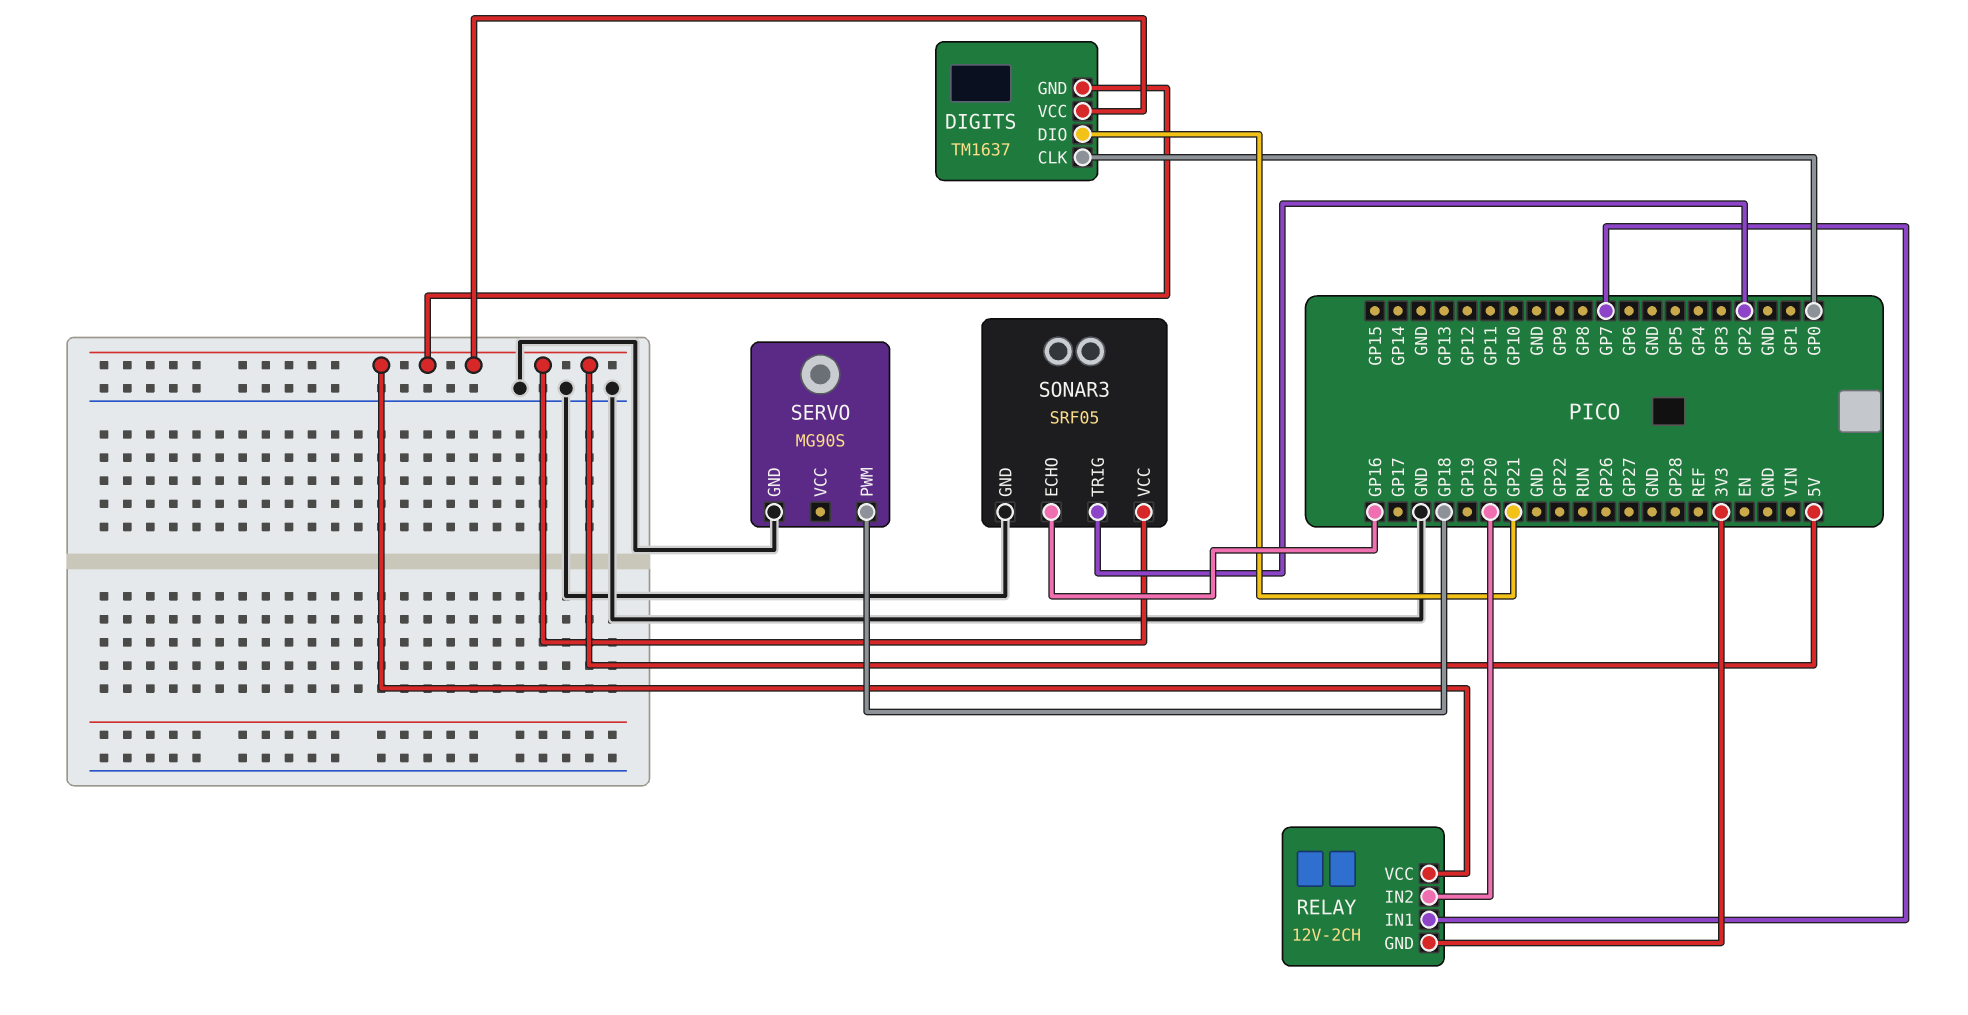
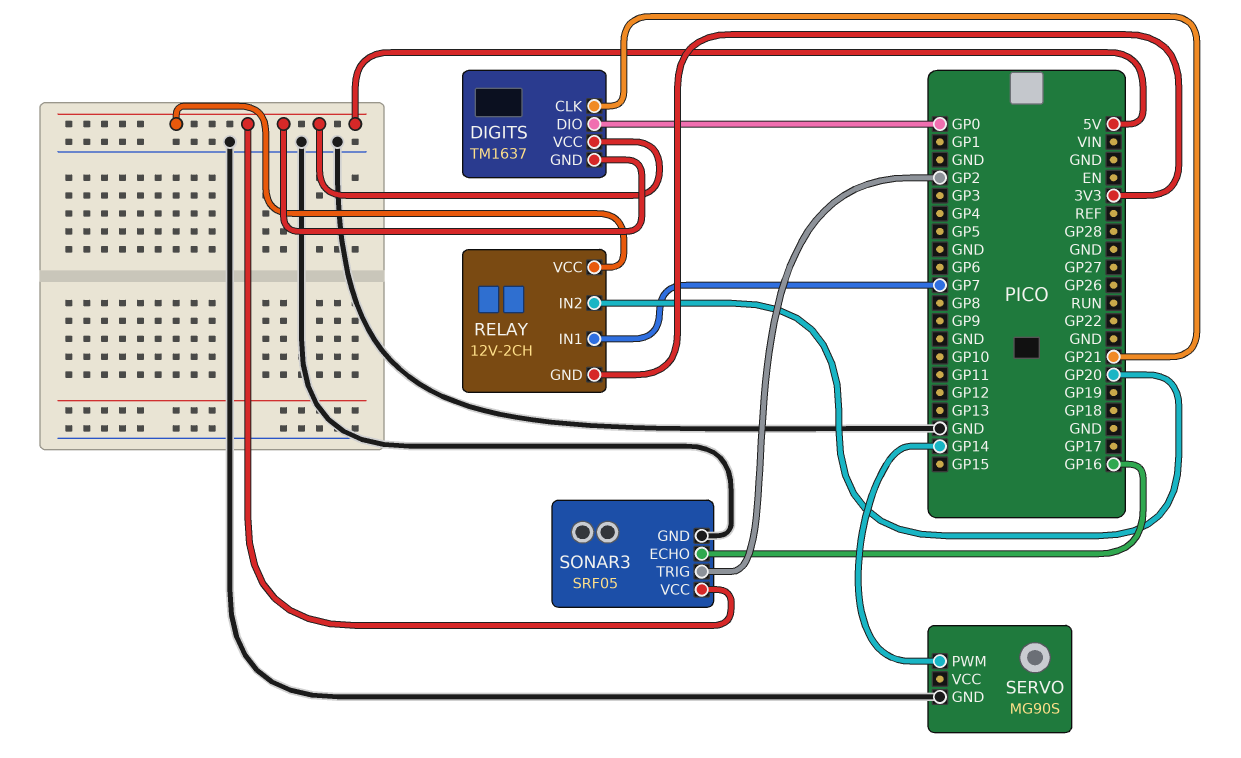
DIGITS pin CLK: GP0 -> GP21
DIGITS pin DIO: GP21 -> GP0
SERVO pin PWM: GP18 -> GP14

